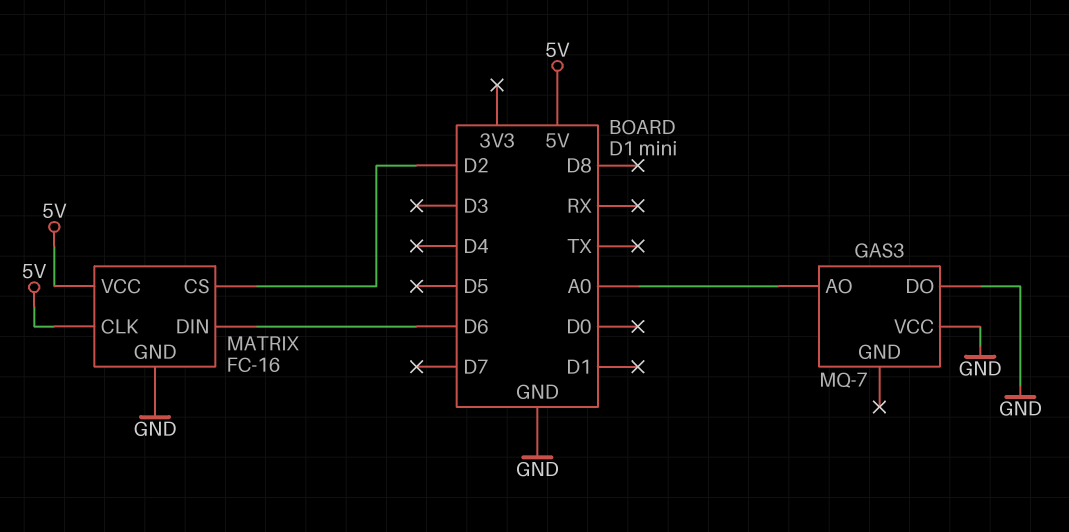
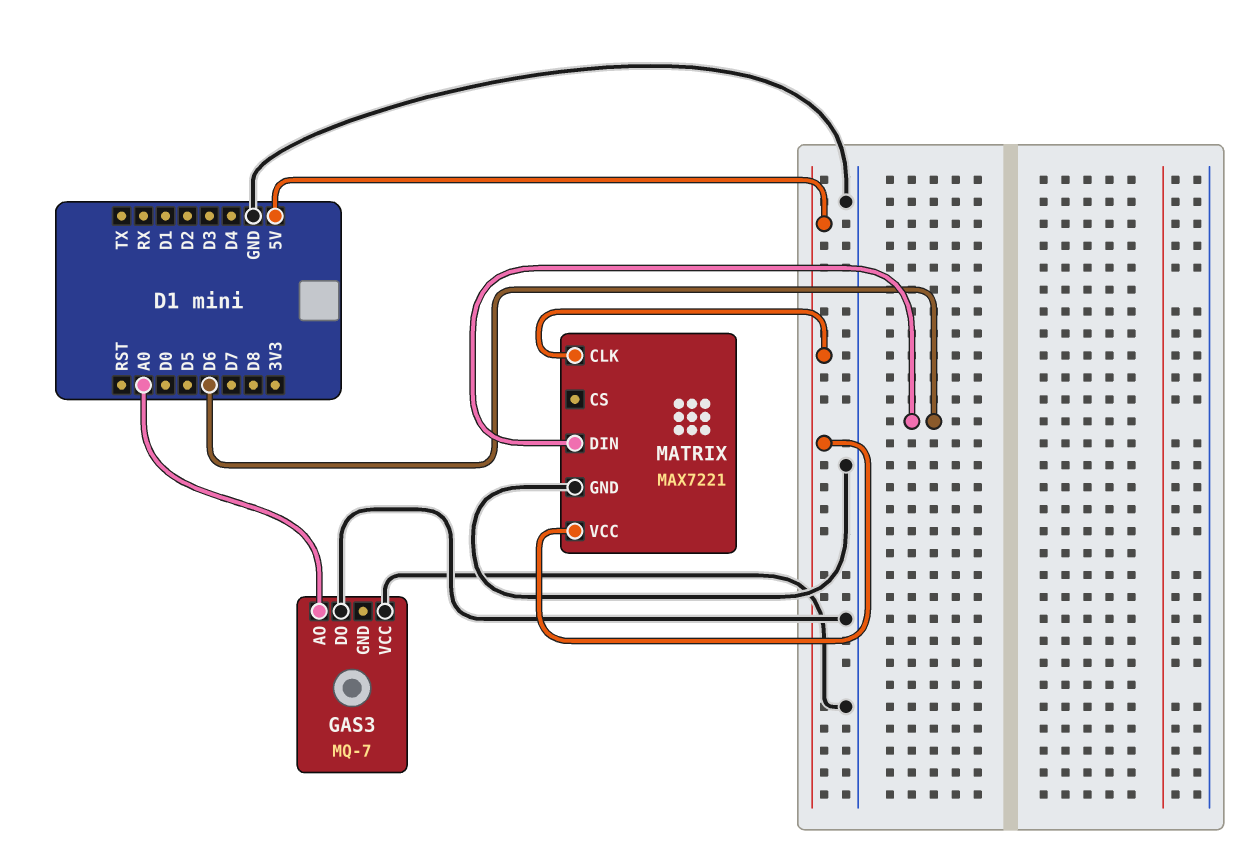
MATRIX: FC-16 -> MAX7221
MATRIX pin CS: D2 -> none

